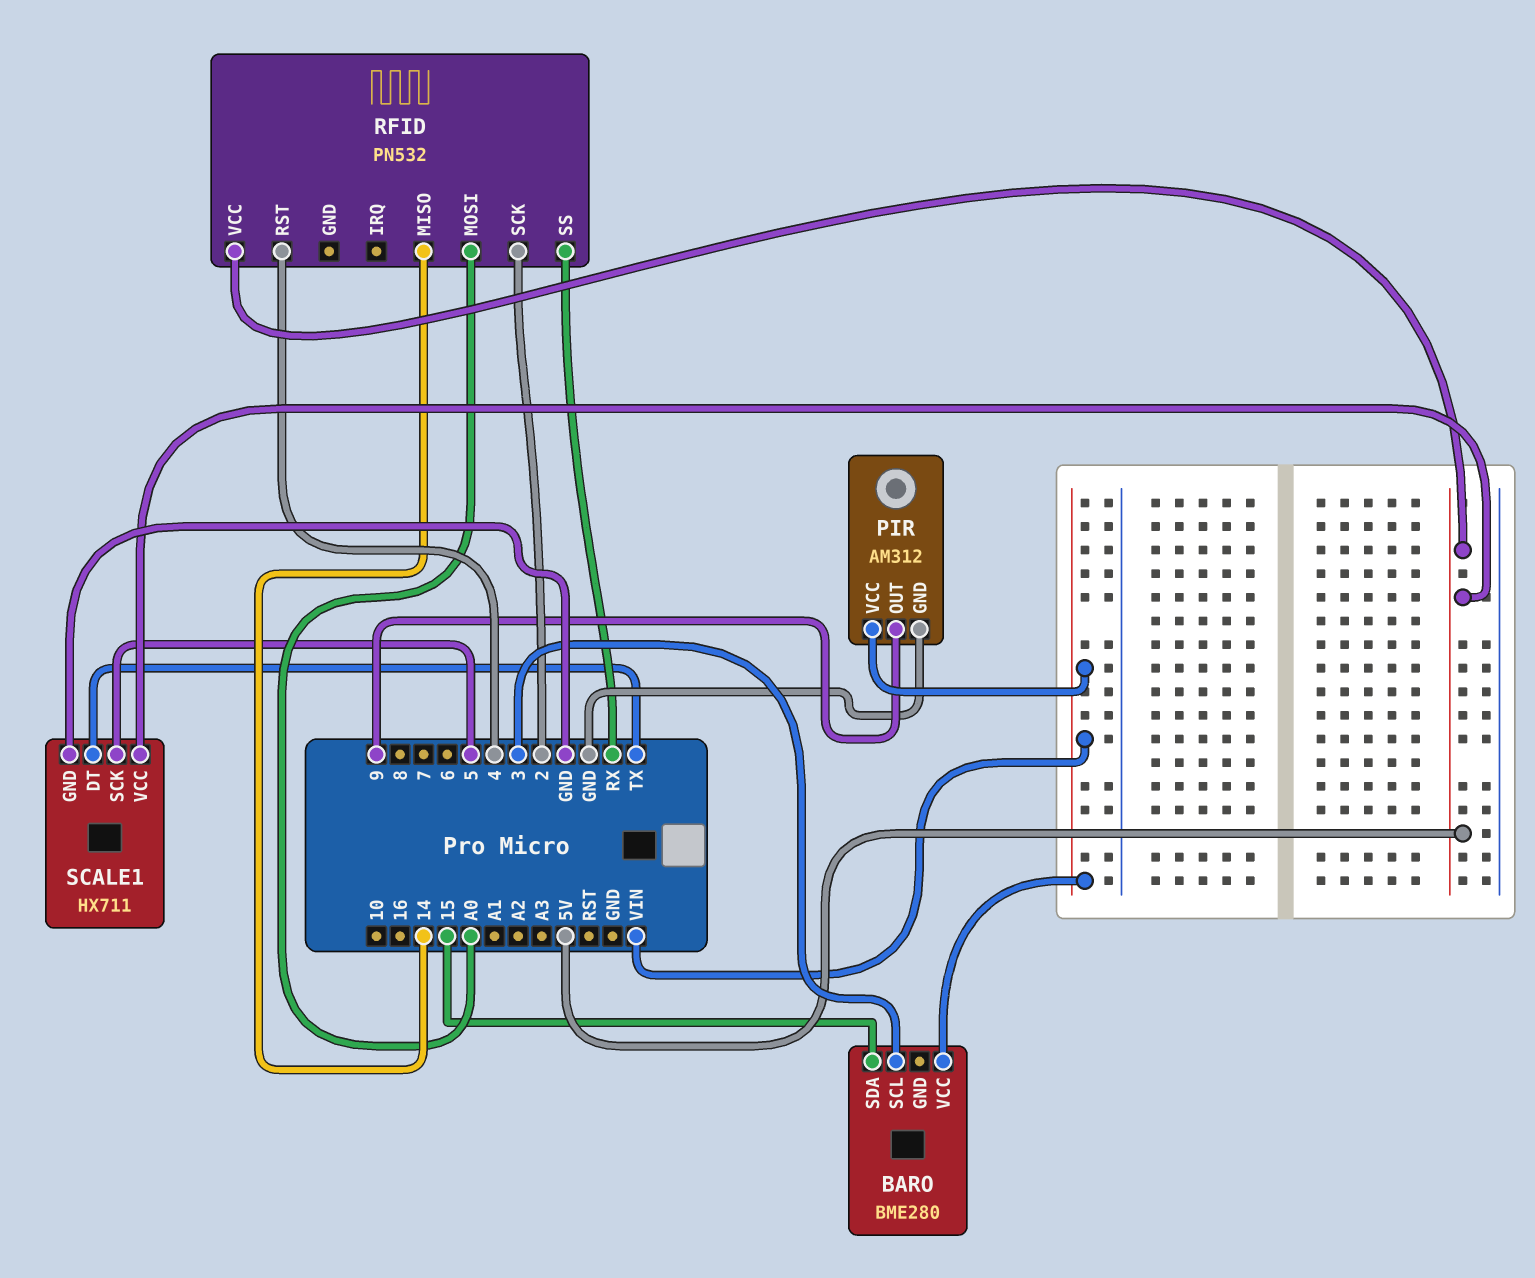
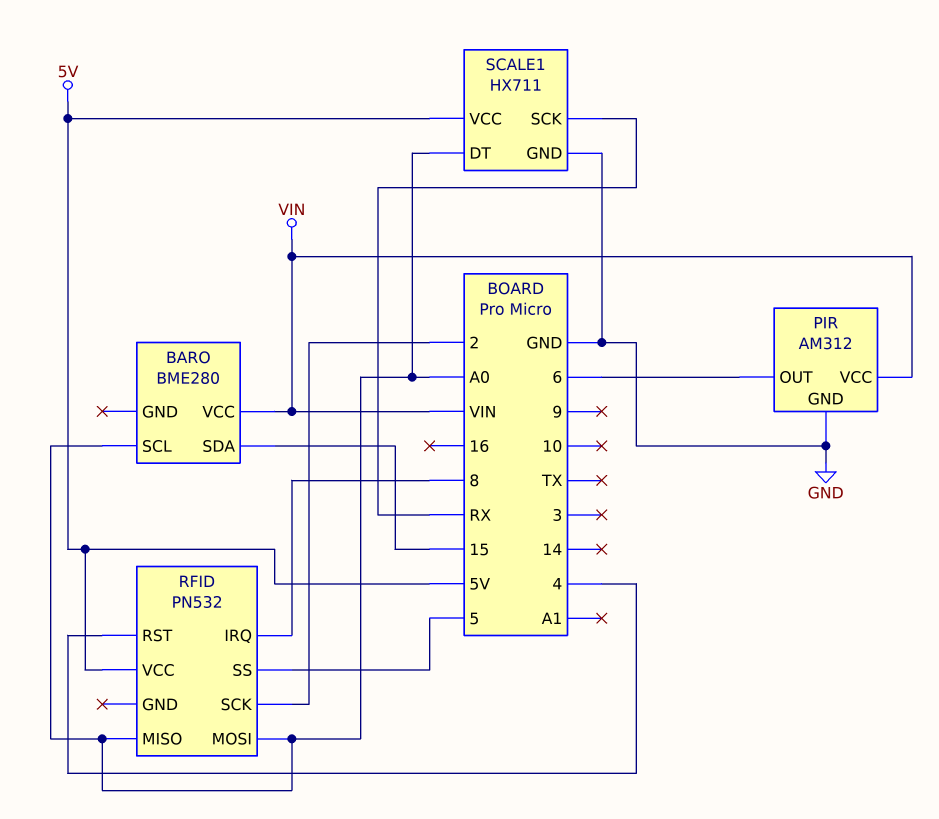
BARO pin SCL: 3 -> A0
PIR pin OUT: 9 -> 6
RFID pin IRQ: none -> 8
RFID pin MISO: 14 -> A0
RFID pin SS: RX -> 5
SCALE1 pin DT: TX -> A0
SCALE1 pin SCK: 5 -> RX

